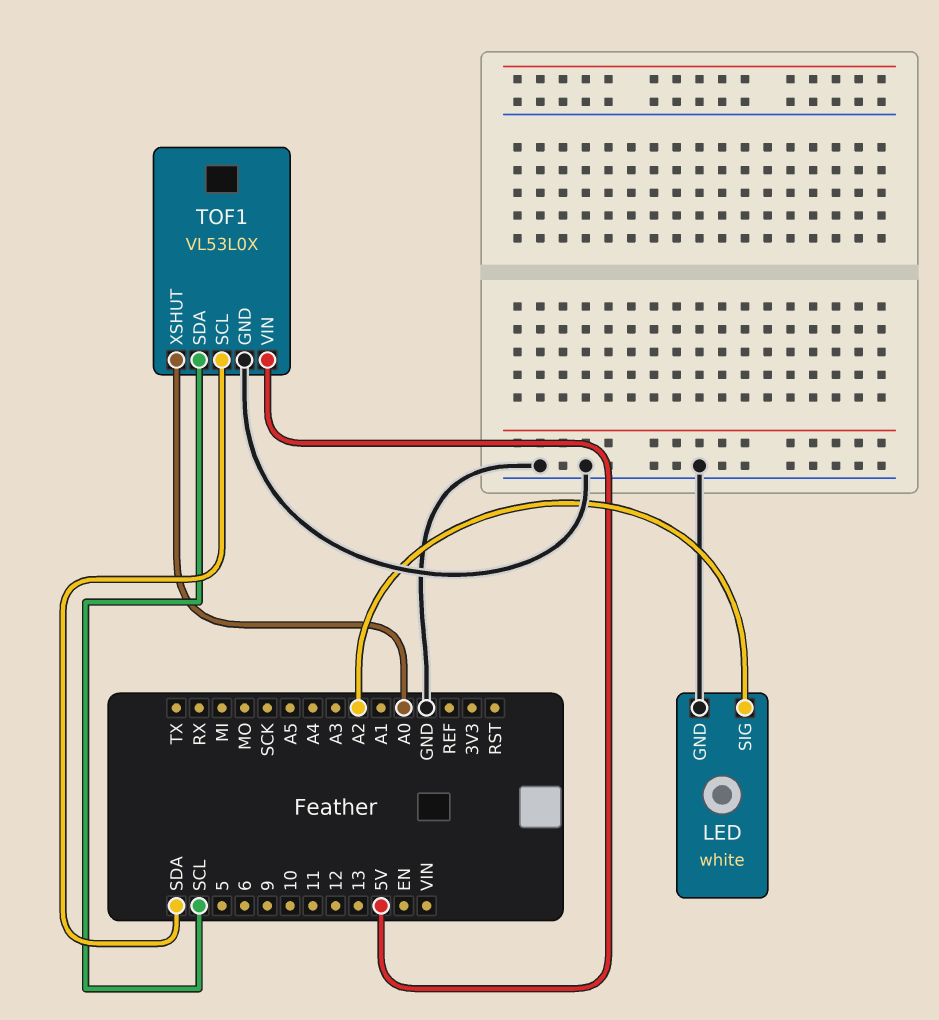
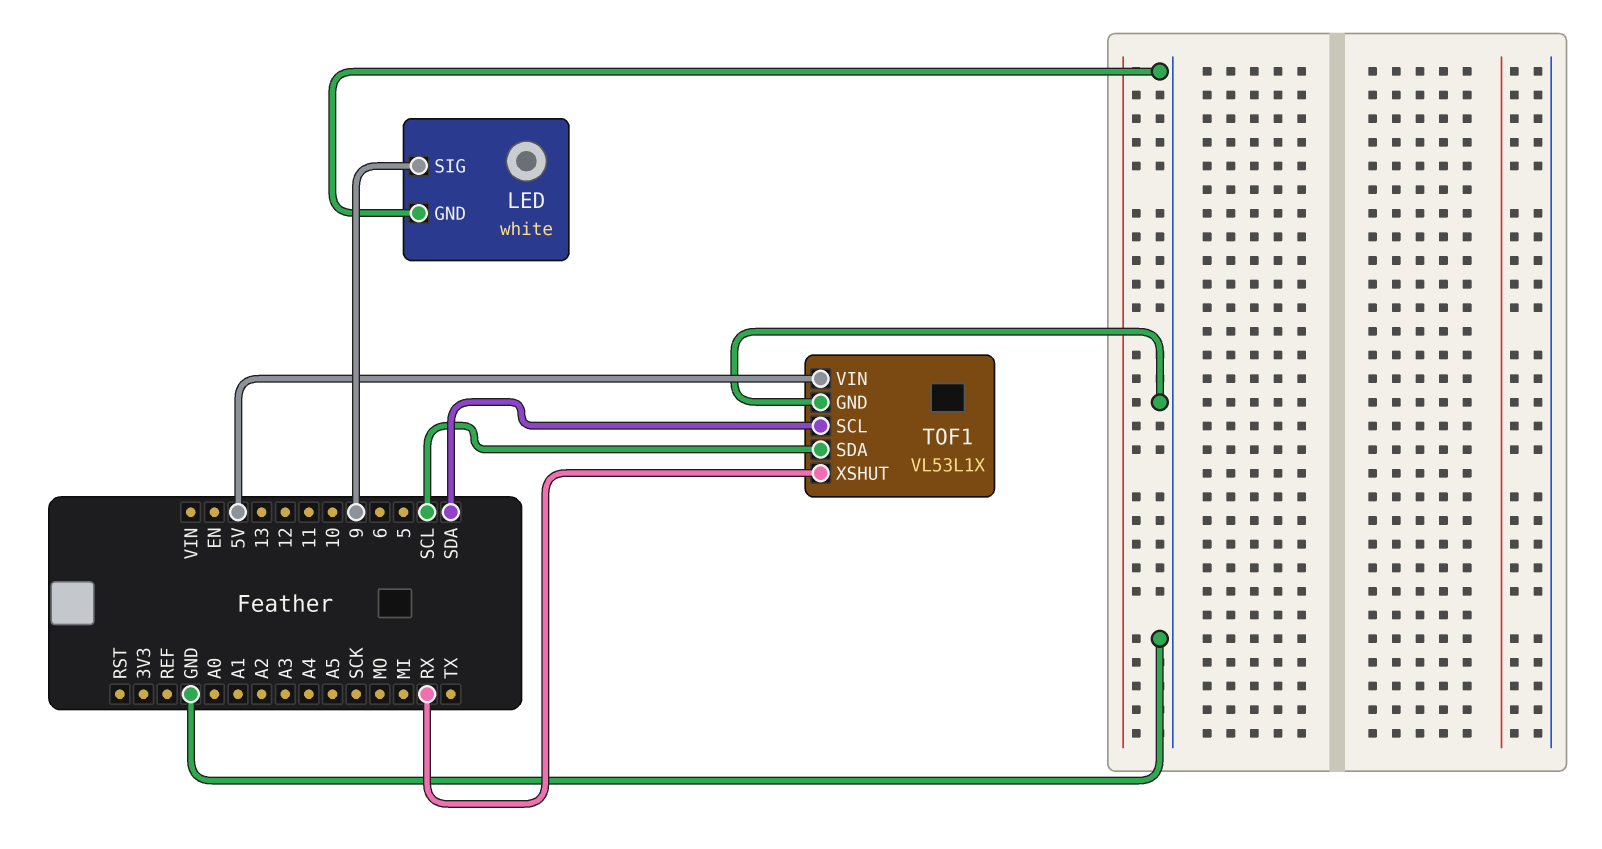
LED pin SIG: A2 -> 9
TOF1: VL53L0X -> VL53L1X
TOF1 pin XSHUT: A0 -> RX

